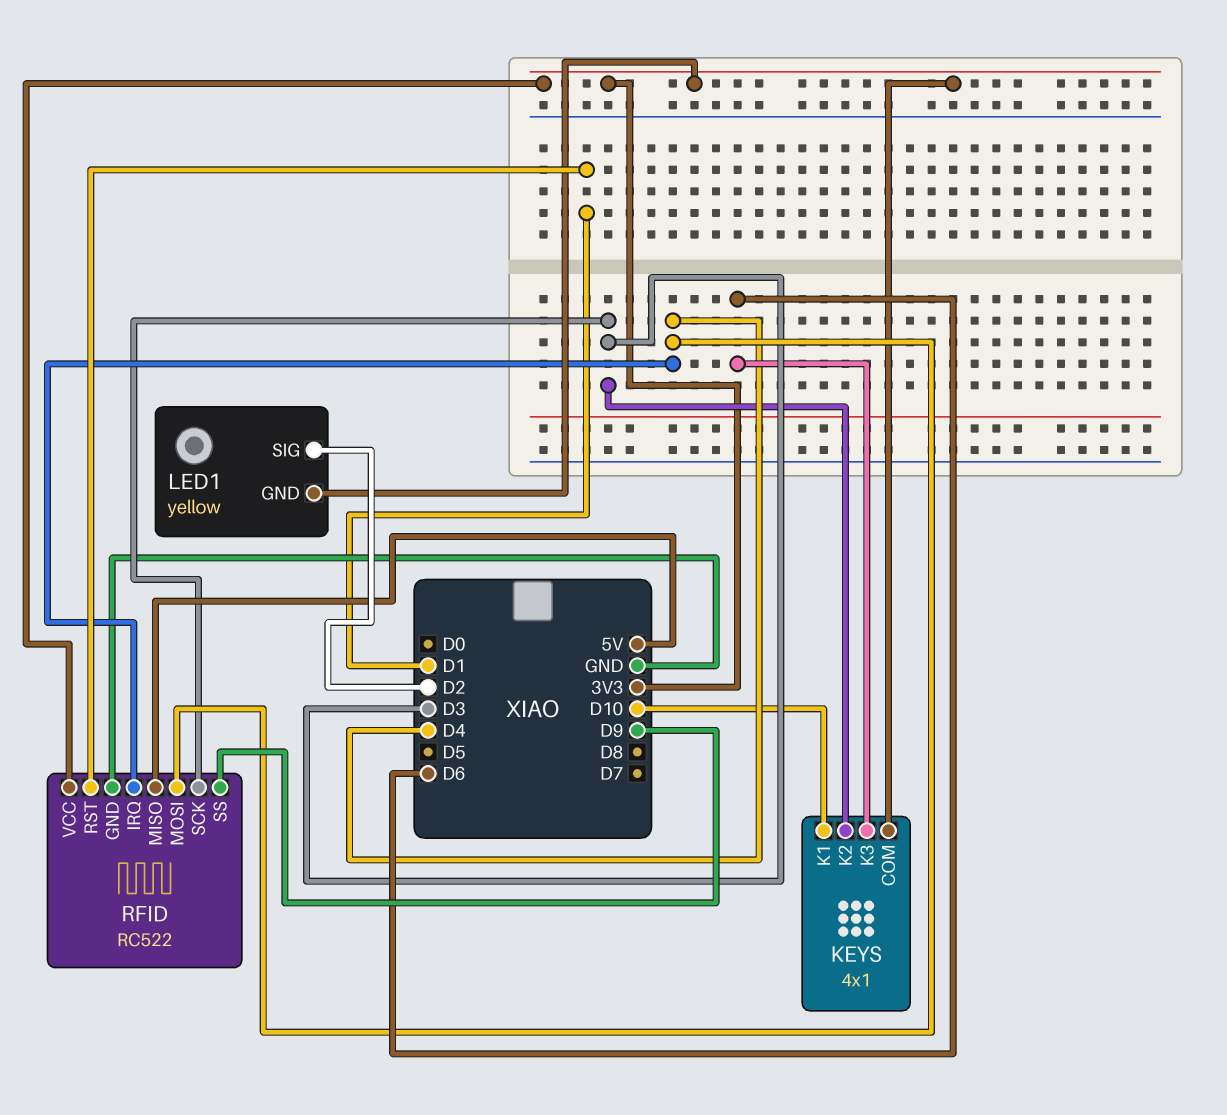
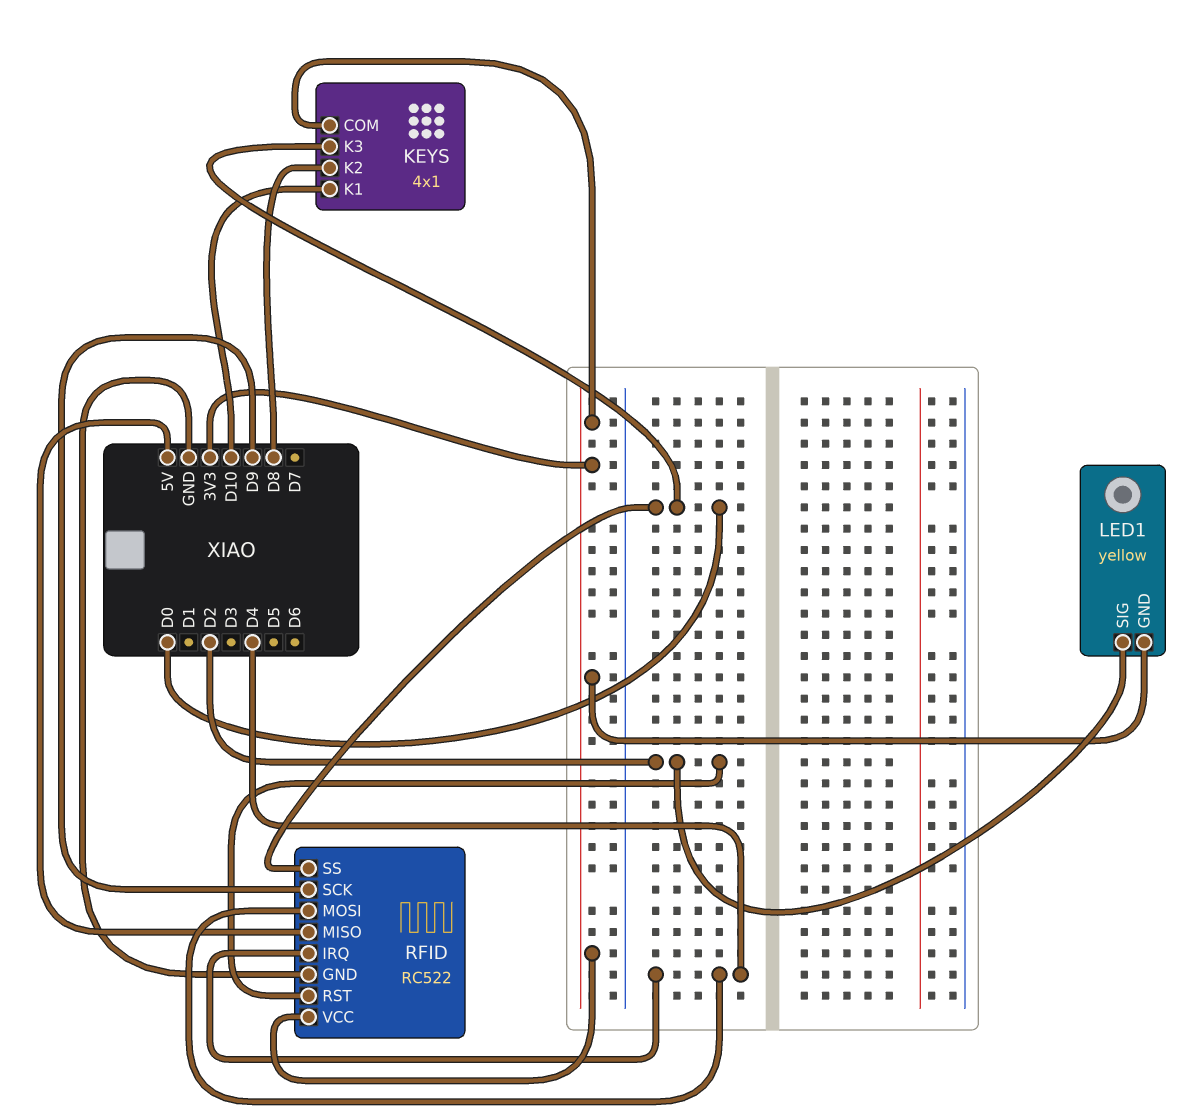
KEYS pin K2: D3 -> D8
KEYS pin K3: D6 -> D0
RFID pin RST: D1 -> D2
RFID pin SCK: D3 -> D9
RFID pin SS: D9 -> D0

